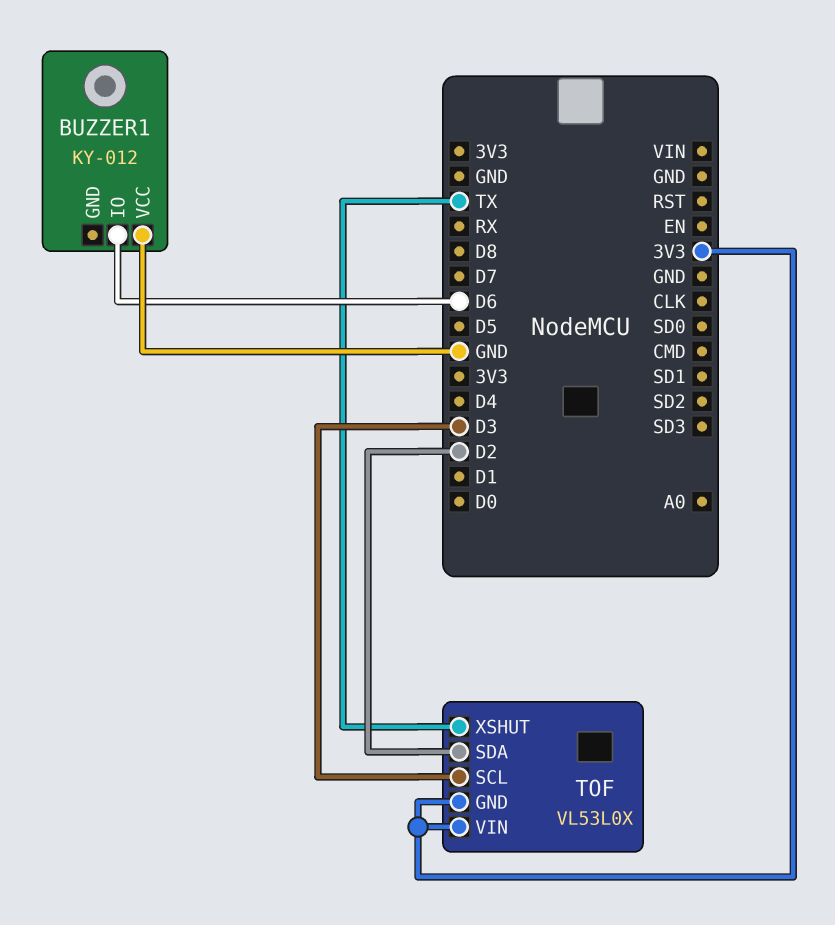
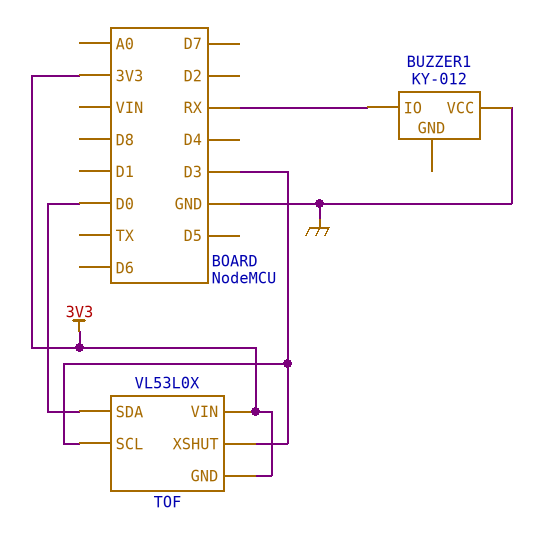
BUZZER1 pin IO: D6 -> RX
TOF pin SDA: D2 -> D0
TOF pin XSHUT: TX -> D3

